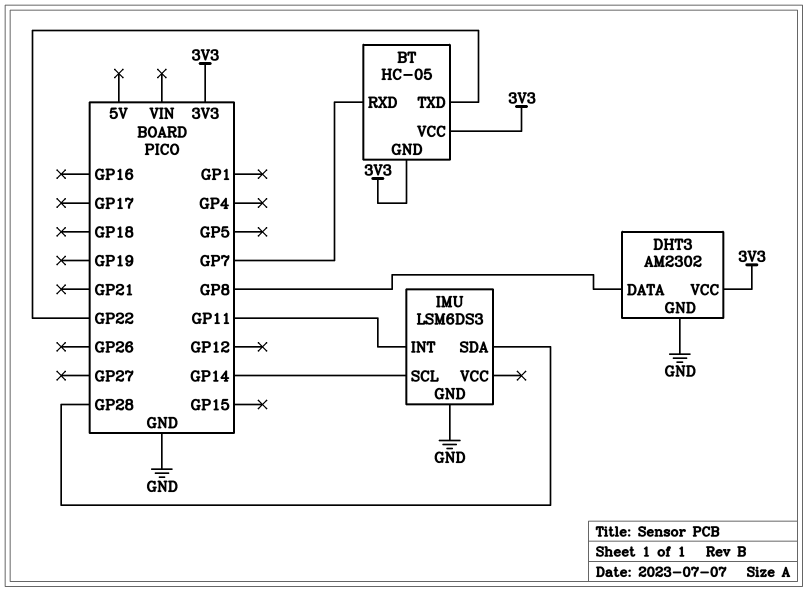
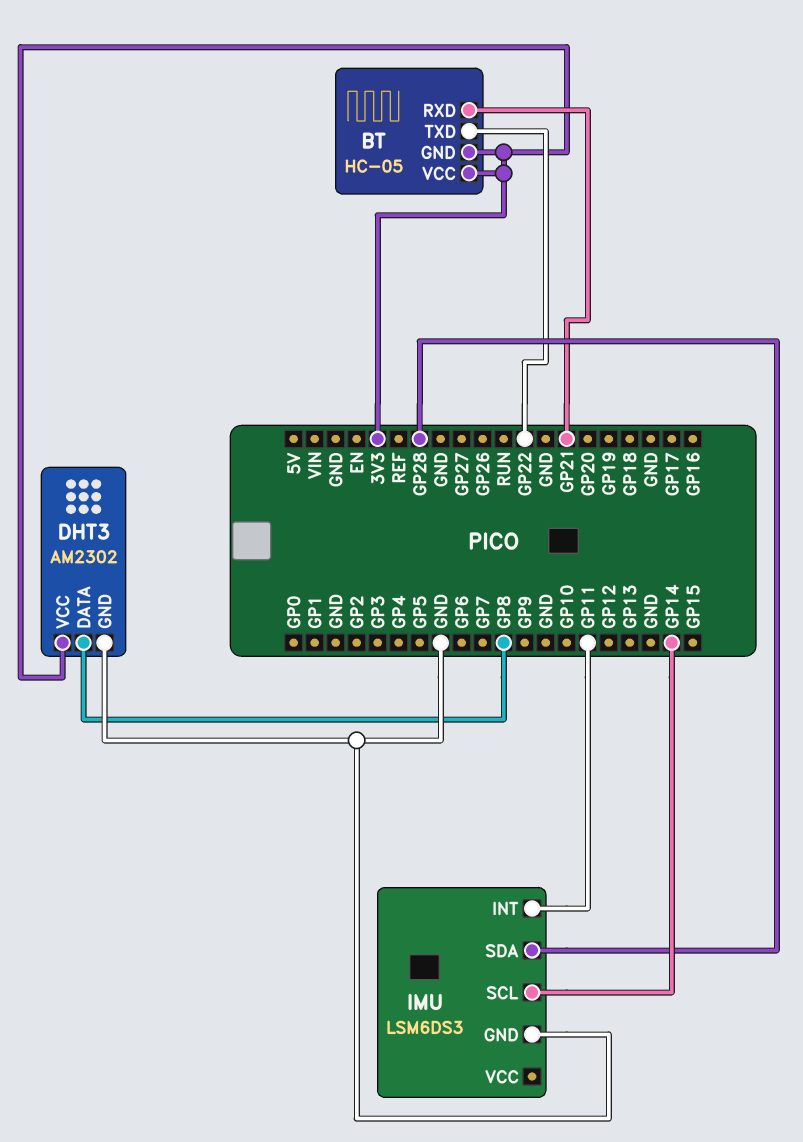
BT pin RXD: GP7 -> GP21

